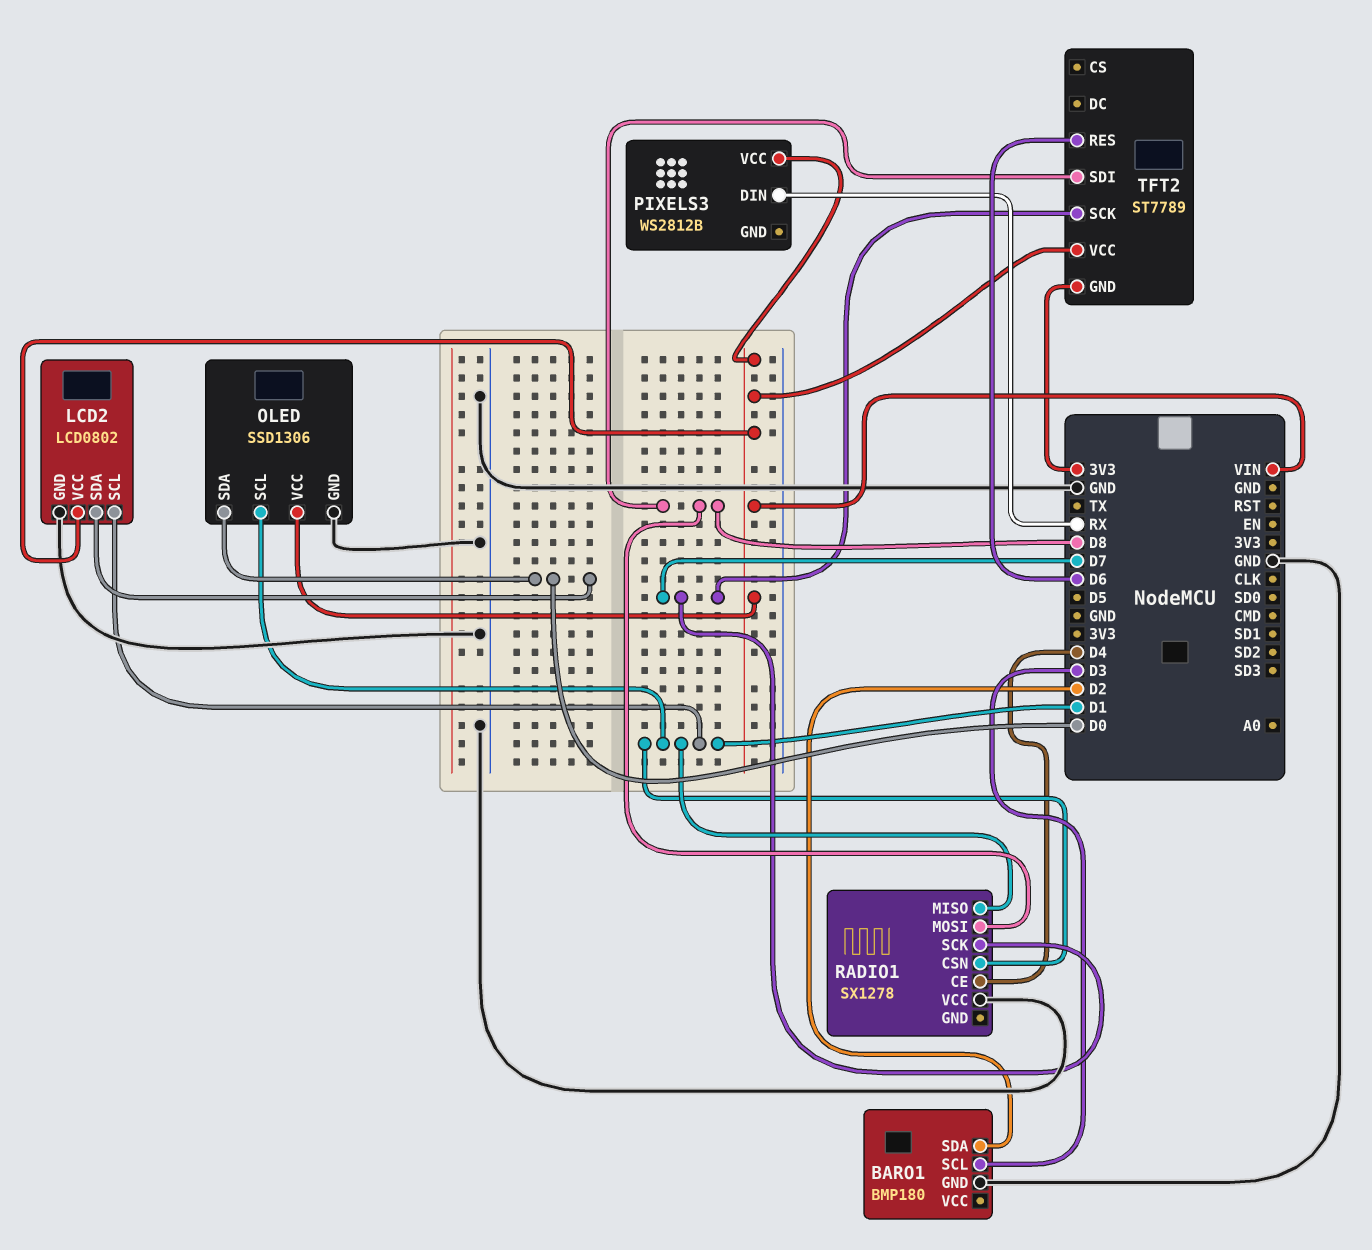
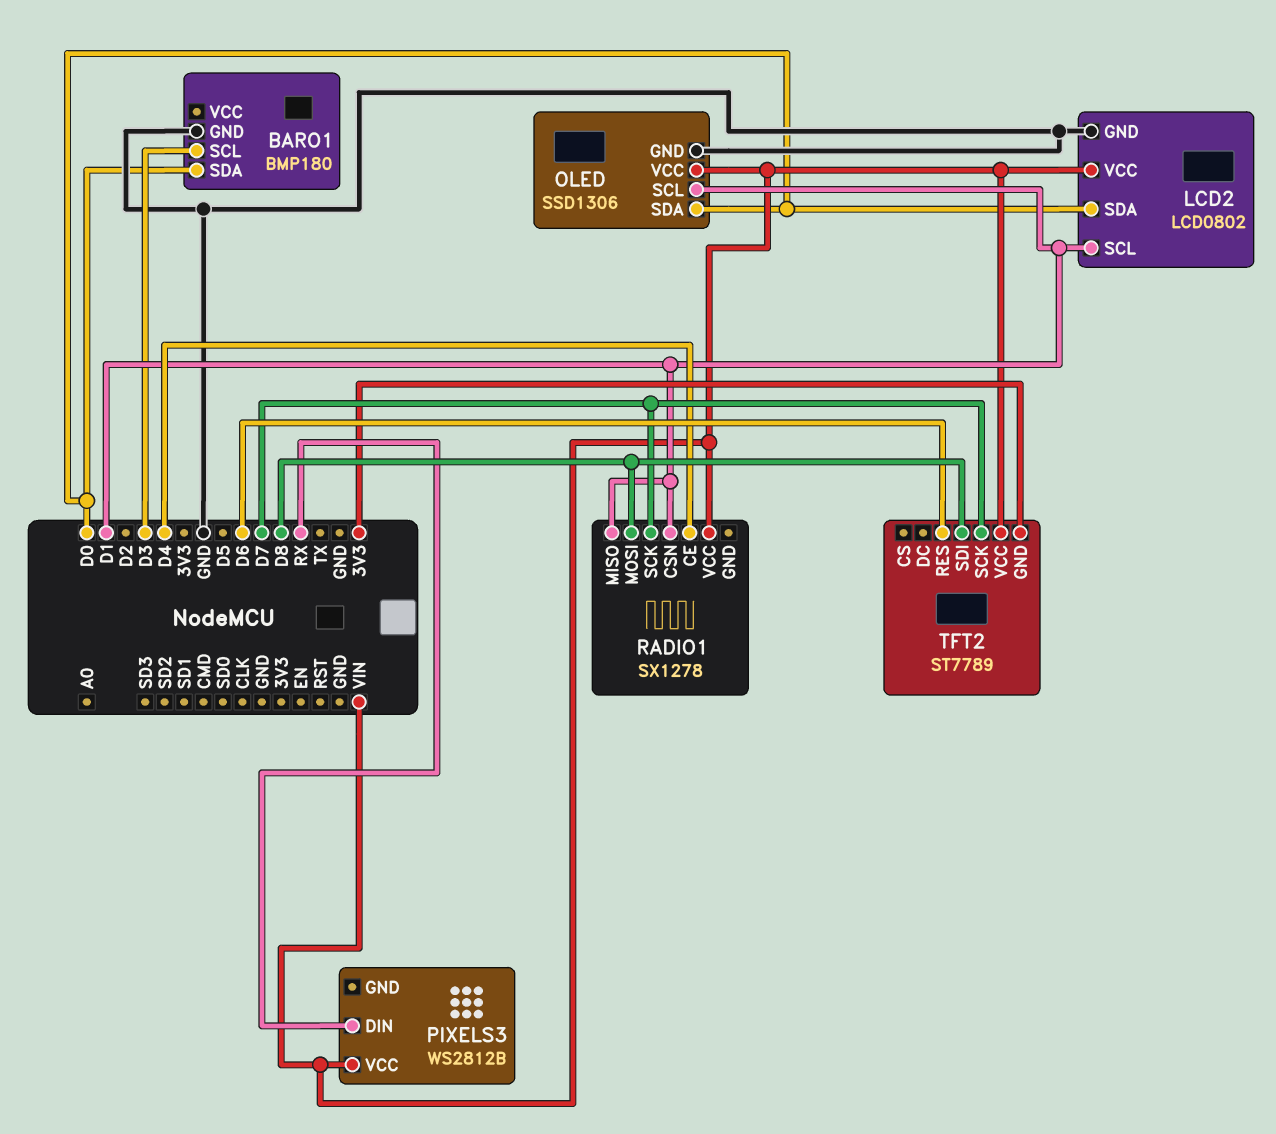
BARO1 pin SDA: D2 -> D0
RADIO1 pin VCC: GND -> VIN

